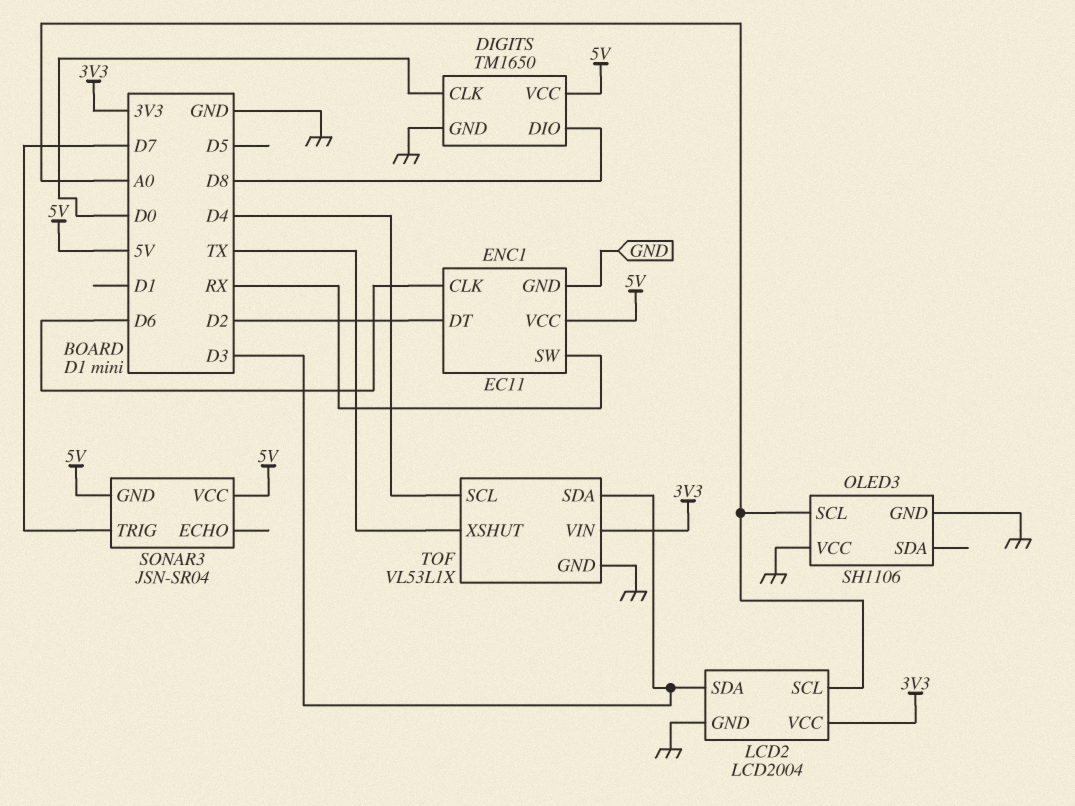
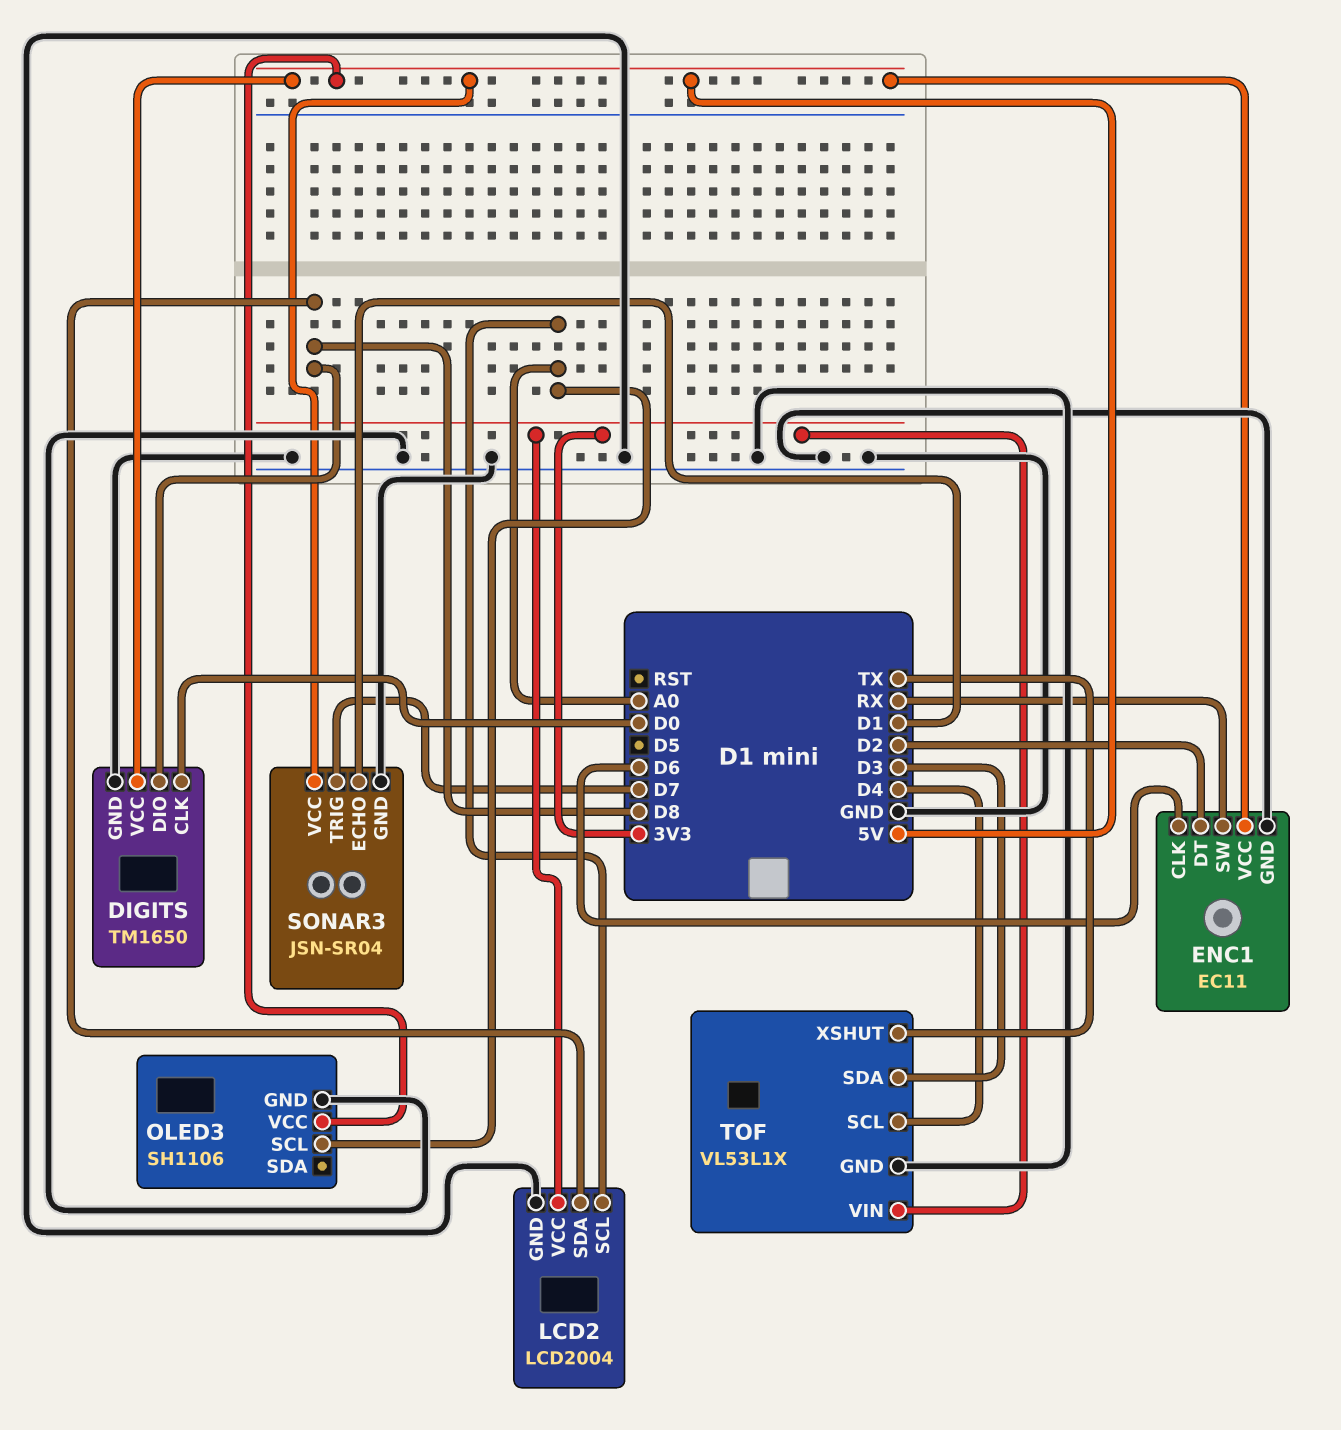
LCD2 pin SDA: D3 -> D8
OLED3 pin VCC: GND -> 5V
SONAR3 pin ECHO: none -> D1
SONAR3 pin GND: 5V -> GND

